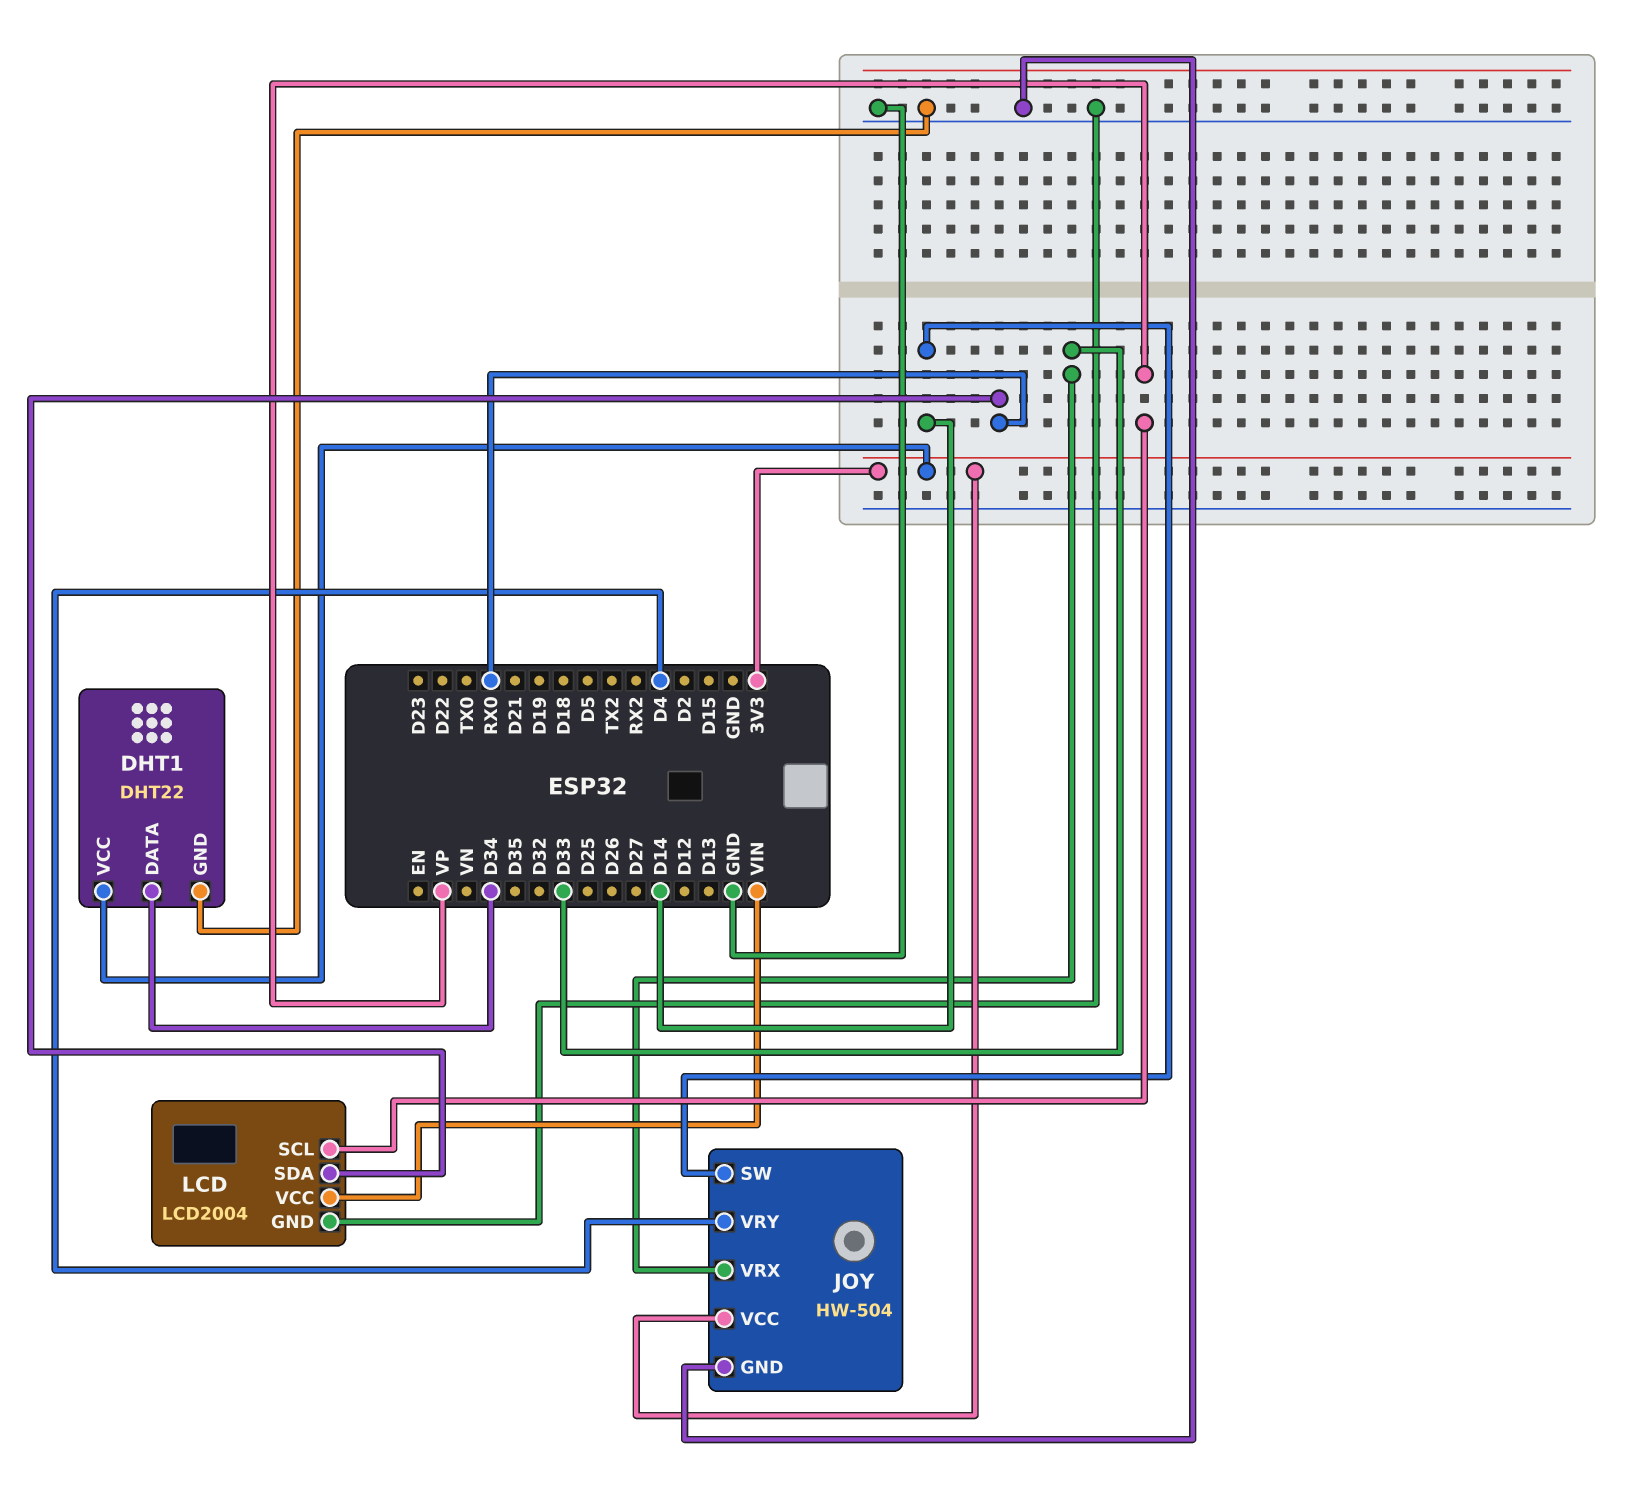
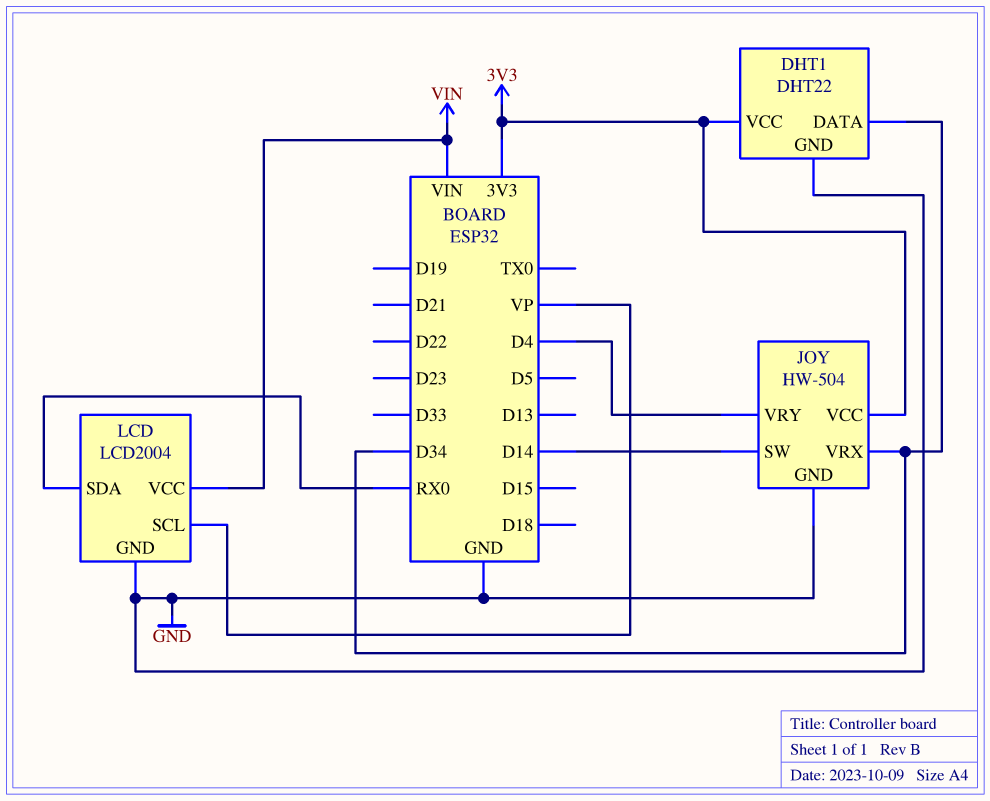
JOY pin VRX: D33 -> D34

